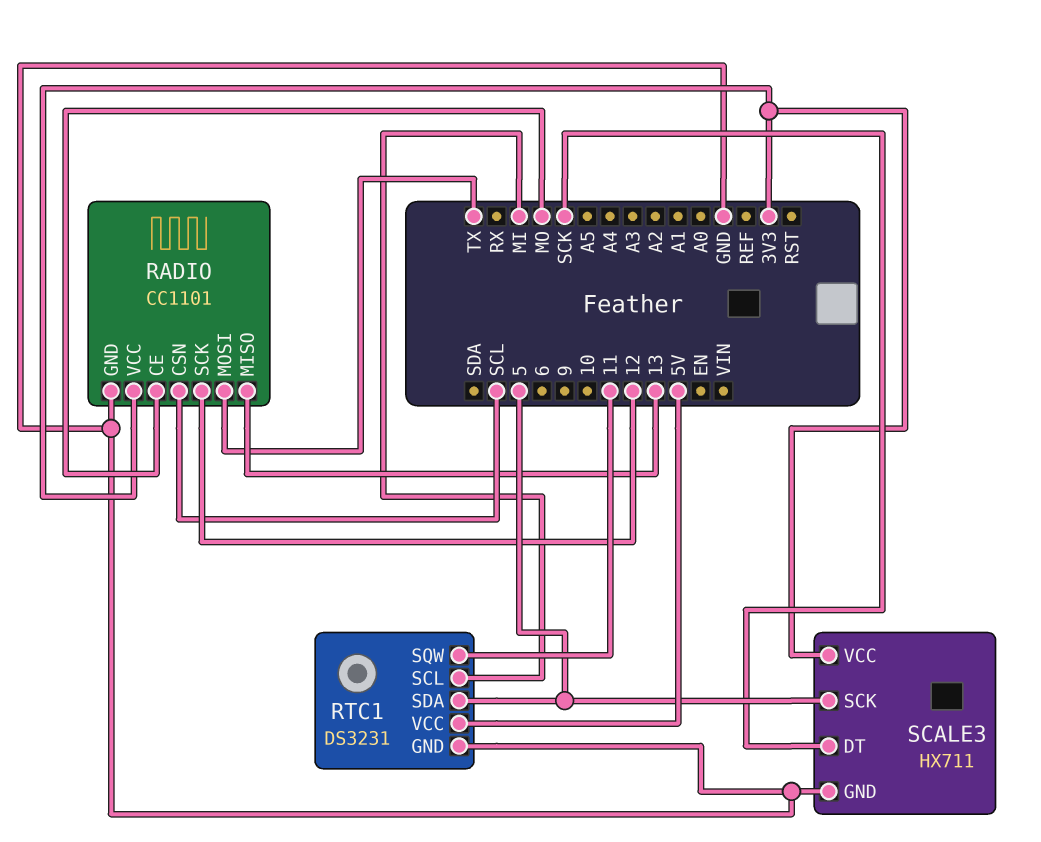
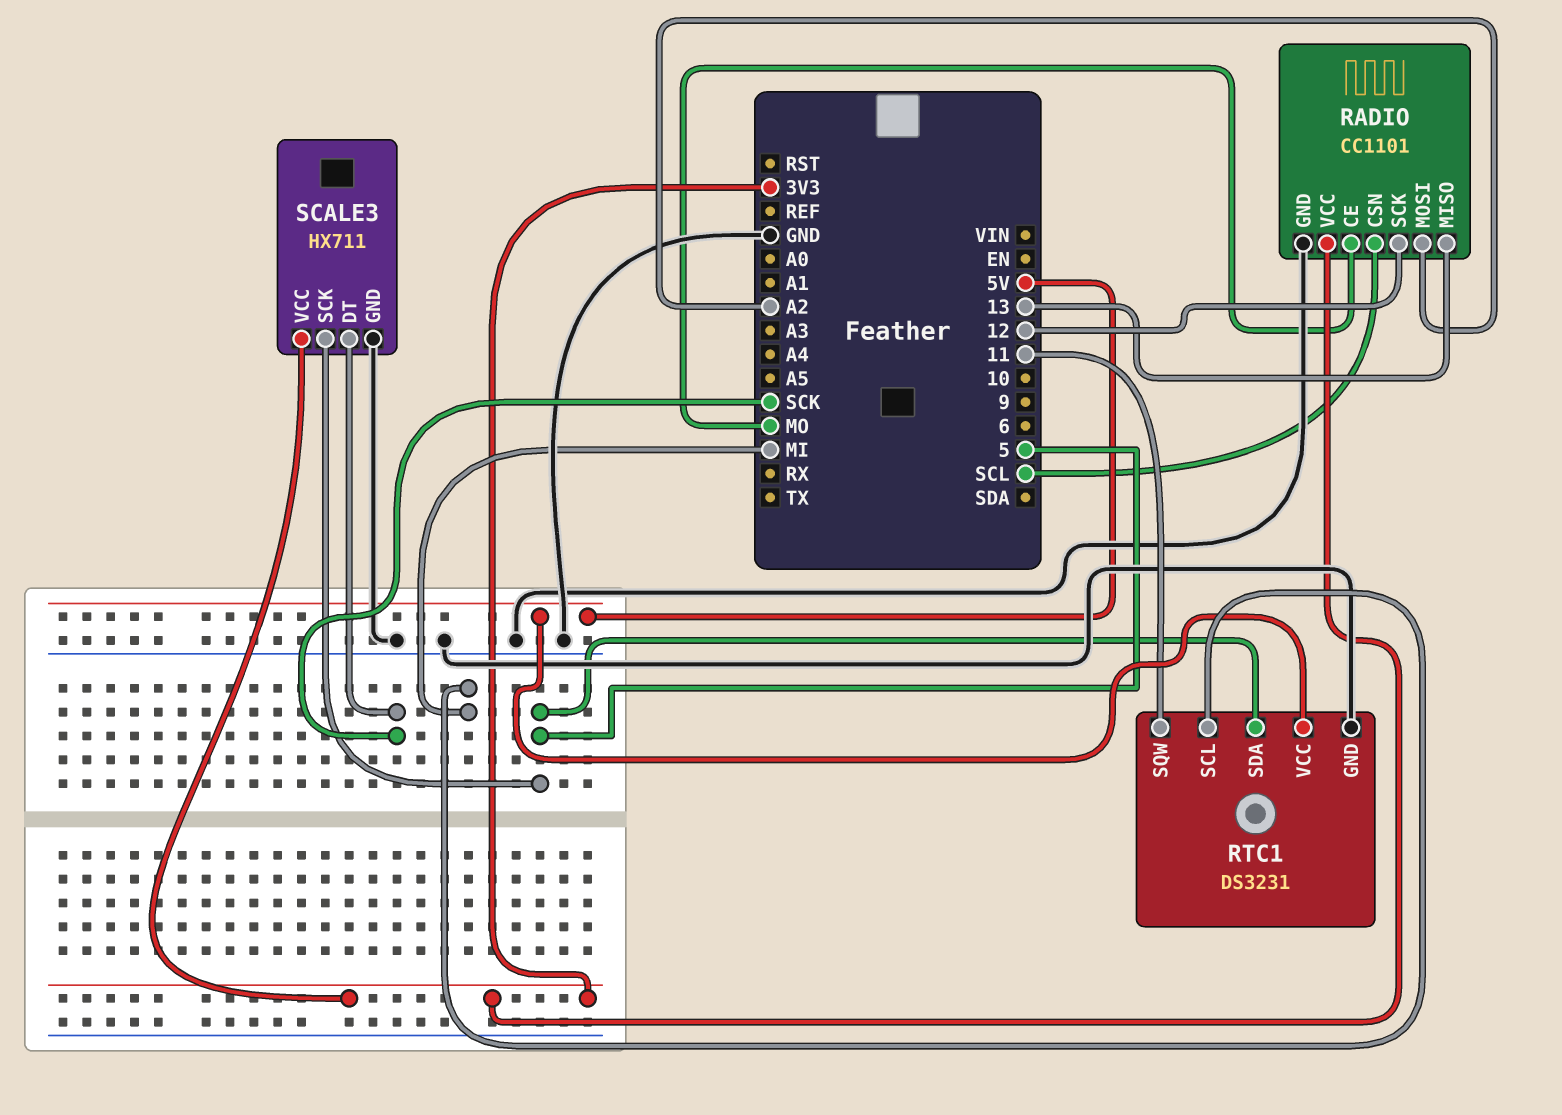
RADIO pin MOSI: TX -> A2

